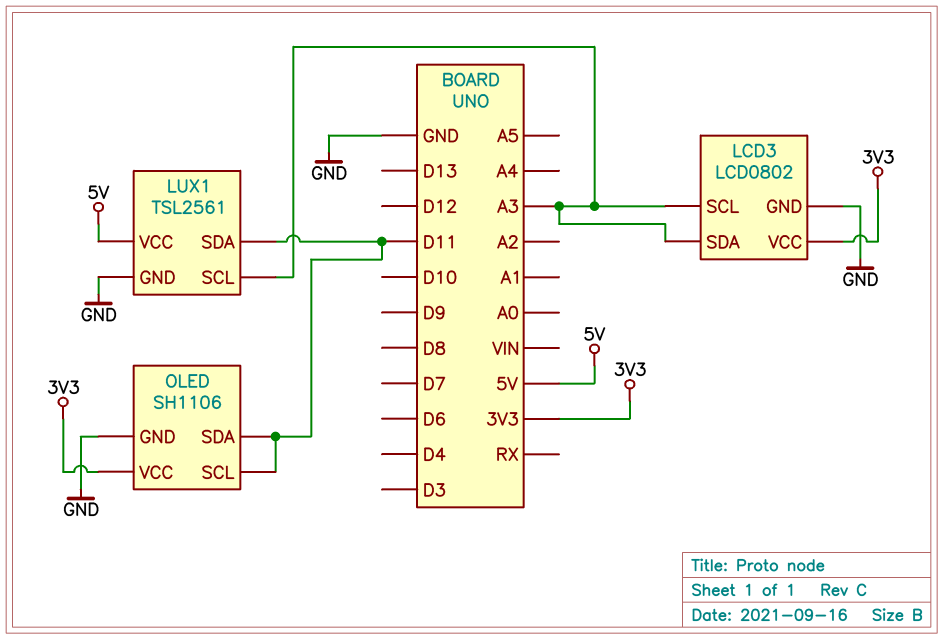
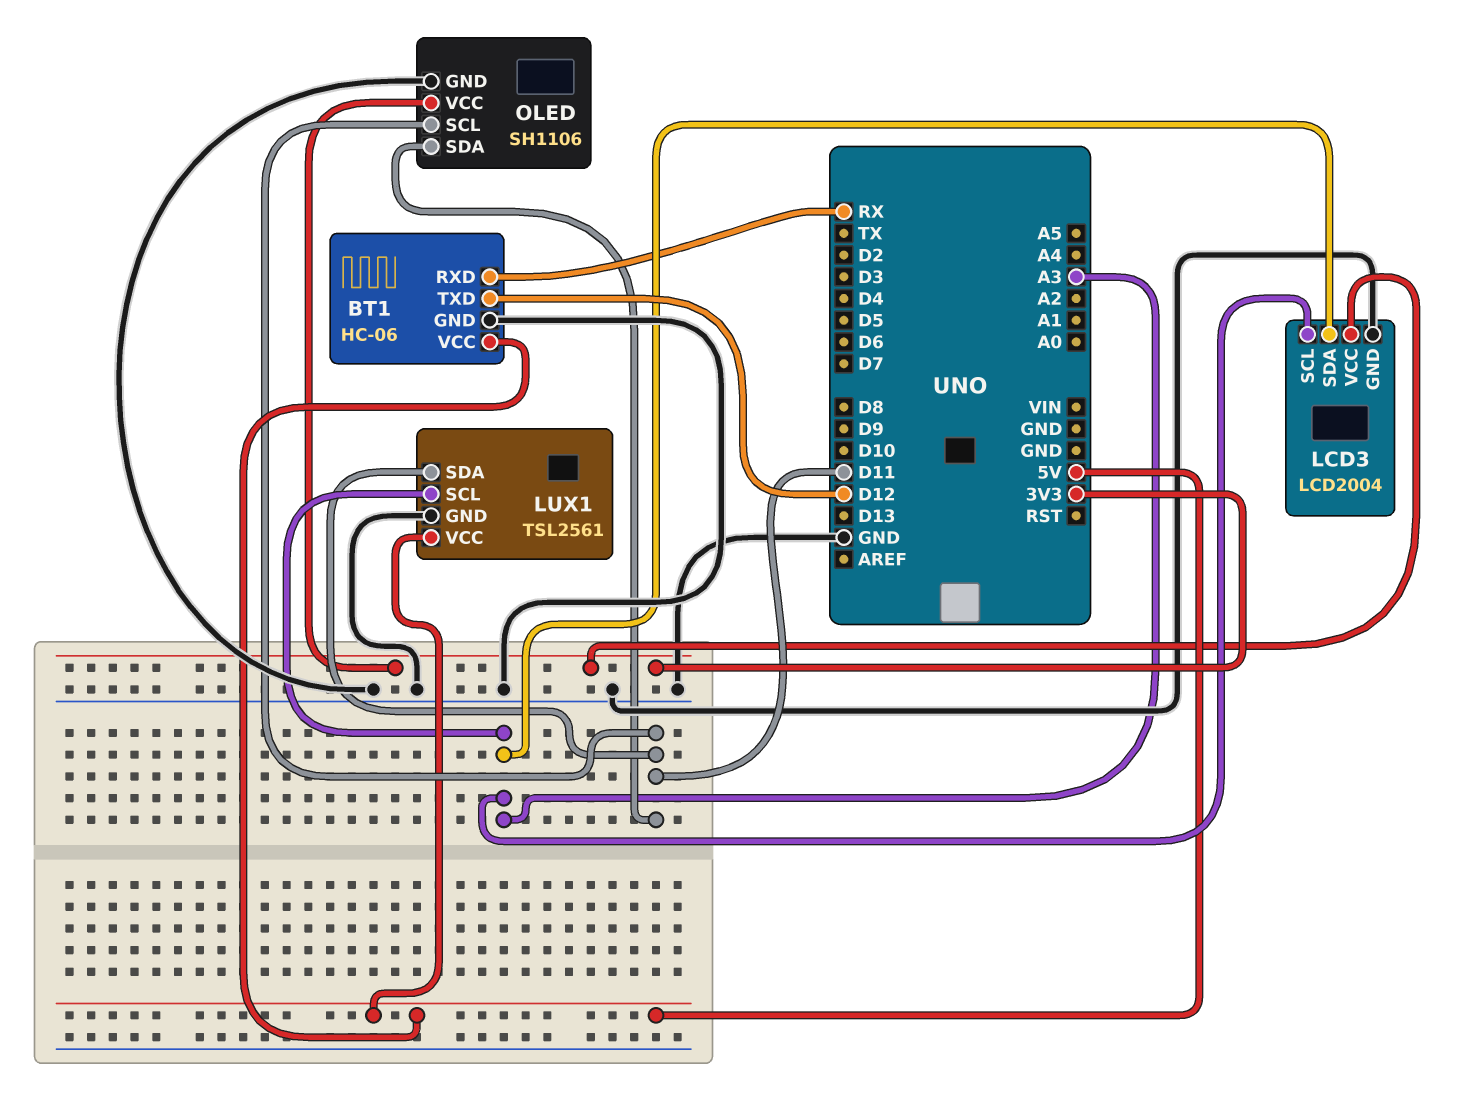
BT1: none -> HC-06
BT1 pin GND: none -> GND
BT1 pin RXD: none -> RX
BT1 pin TXD: none -> D12
BT1 pin VCC: none -> 5V
LCD3: LCD0802 -> LCD2004

